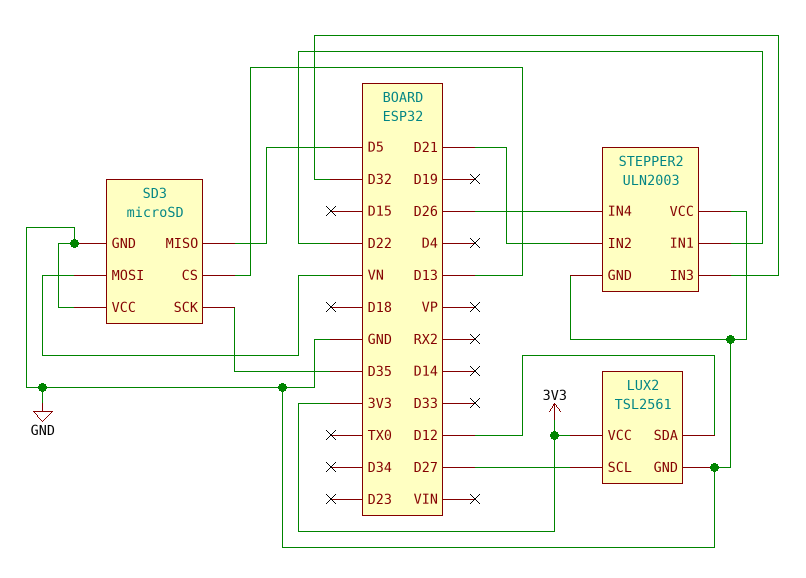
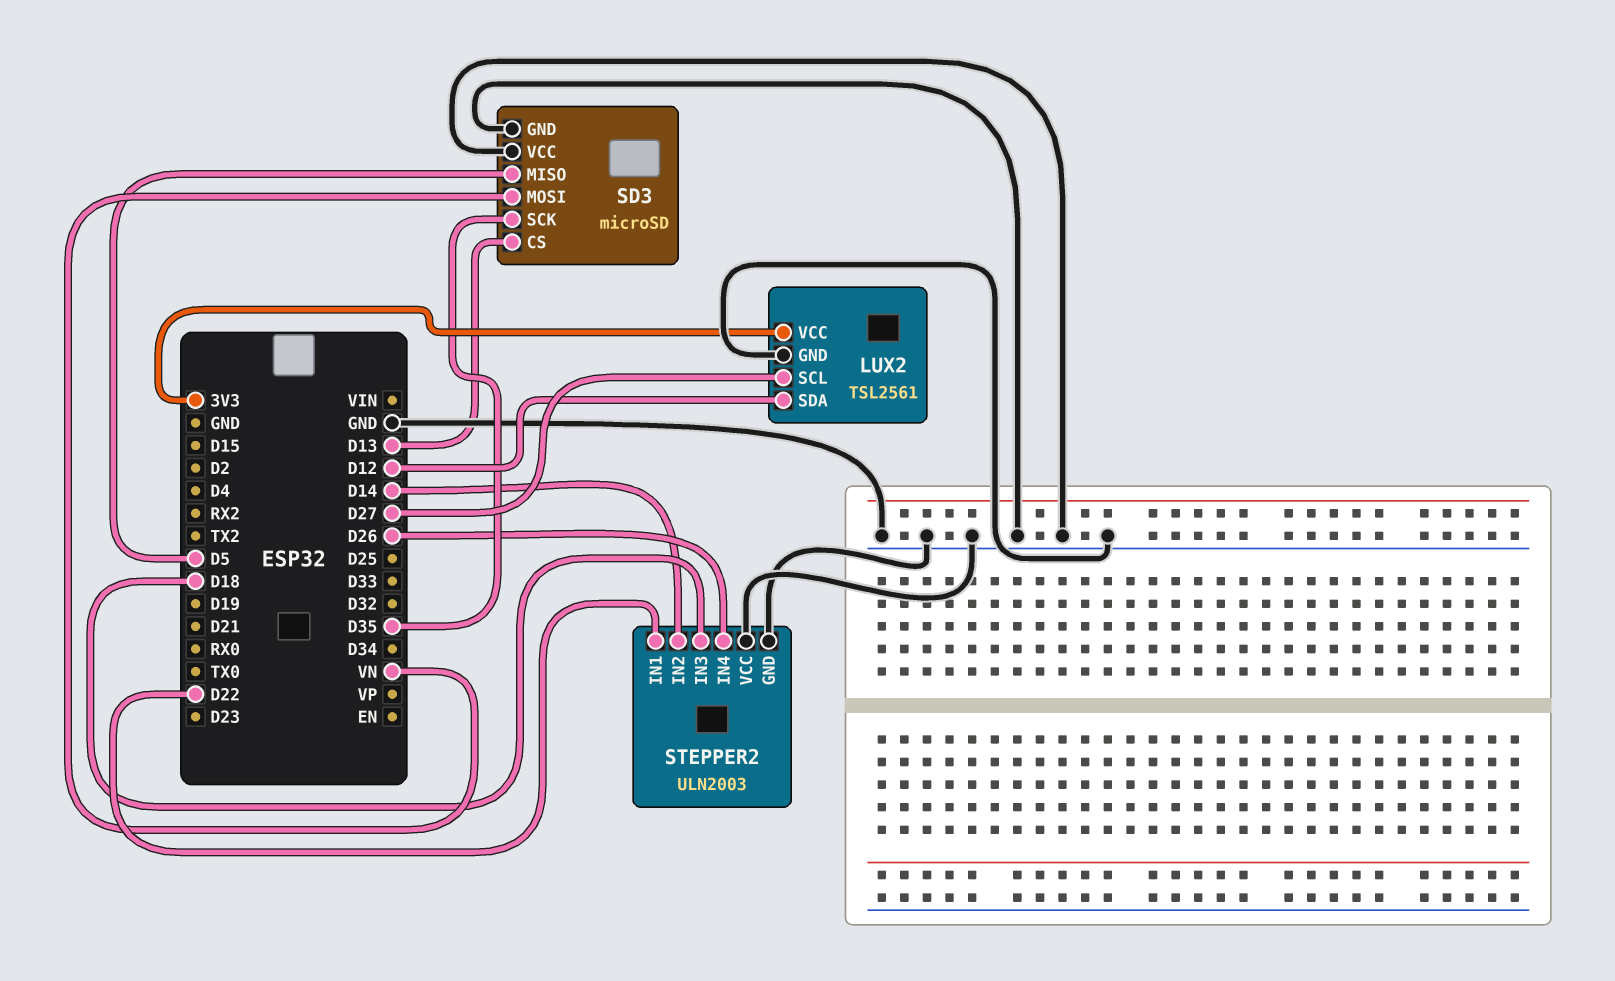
STEPPER2 pin IN2: D21 -> D14
STEPPER2 pin IN3: D32 -> D18

